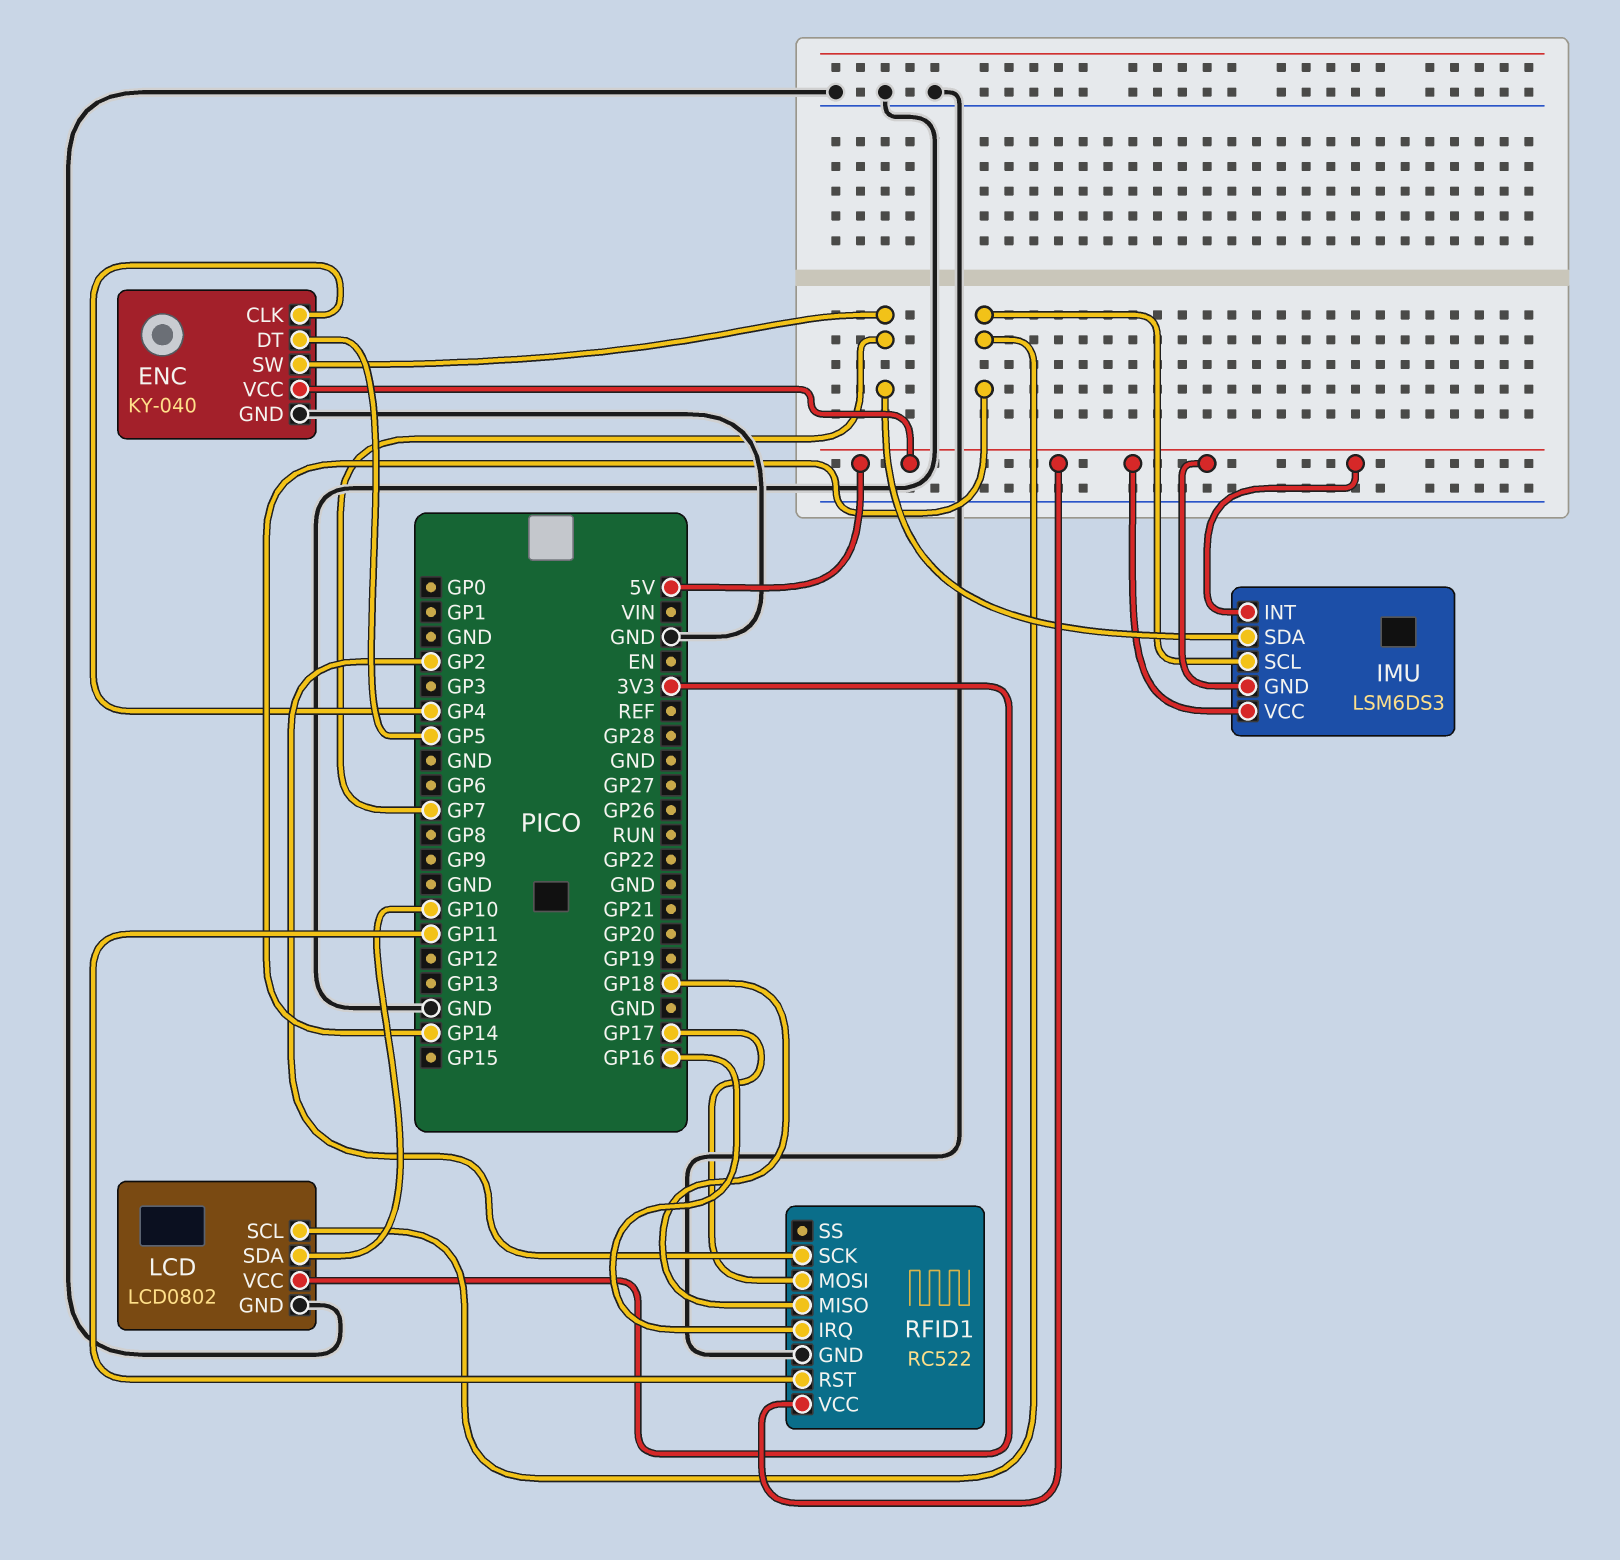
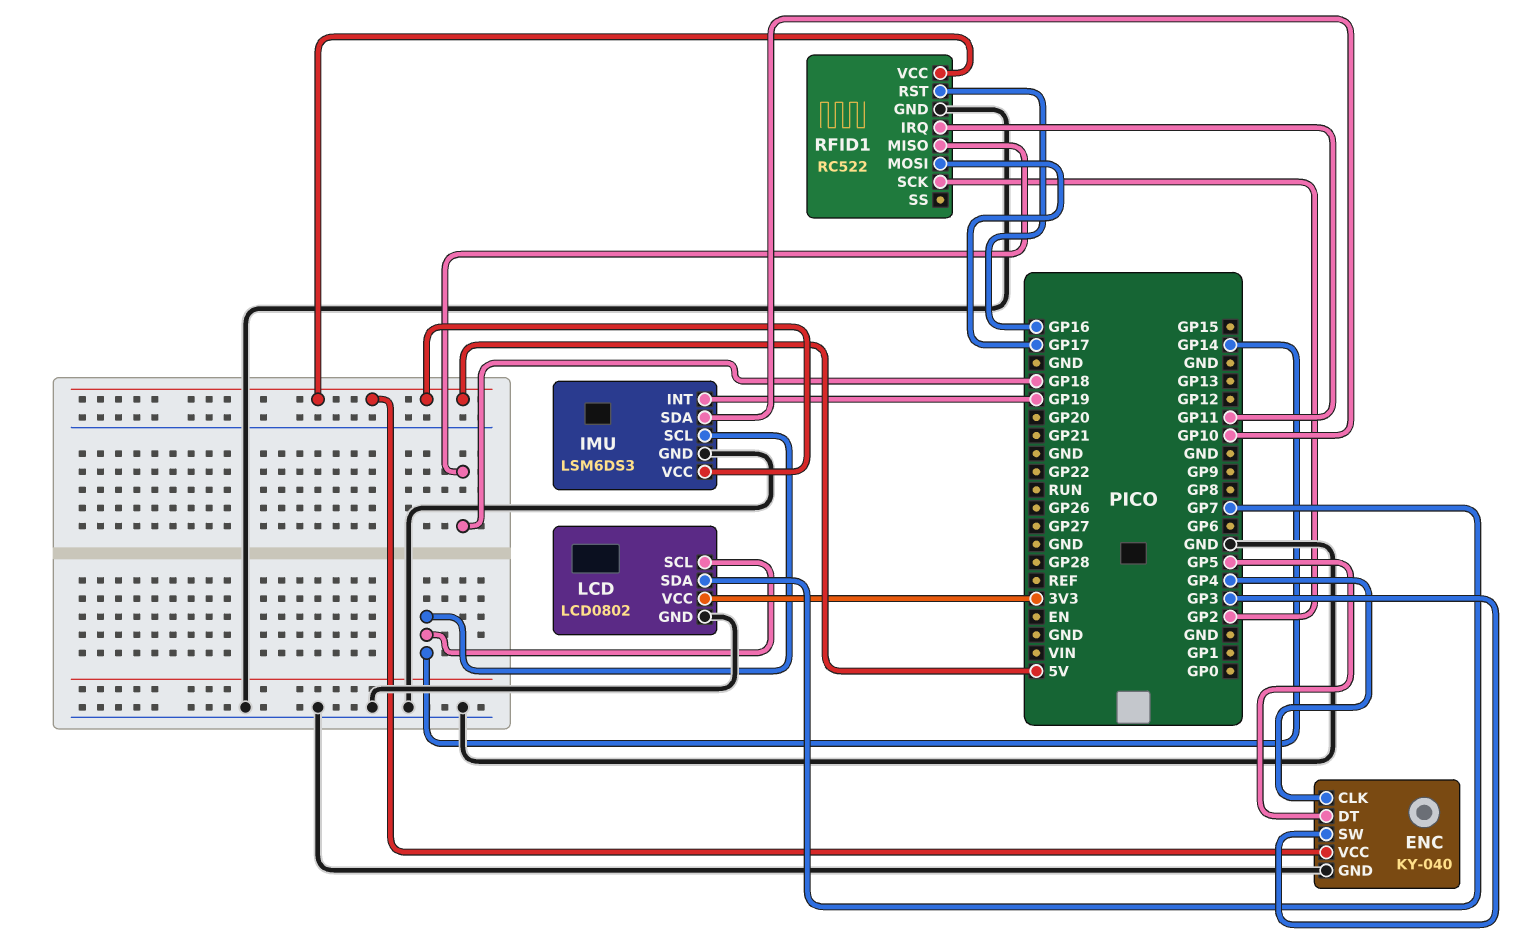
ENC pin SW: GP7 -> GP3
IMU pin GND: 5V -> GND
IMU pin INT: 5V -> GP19
IMU pin SDA: GP7 -> GP10
LCD pin SDA: GP10 -> GP7
RFID1 pin IRQ: GP16 -> GP11
RFID1 pin RST: GP11 -> GP16

